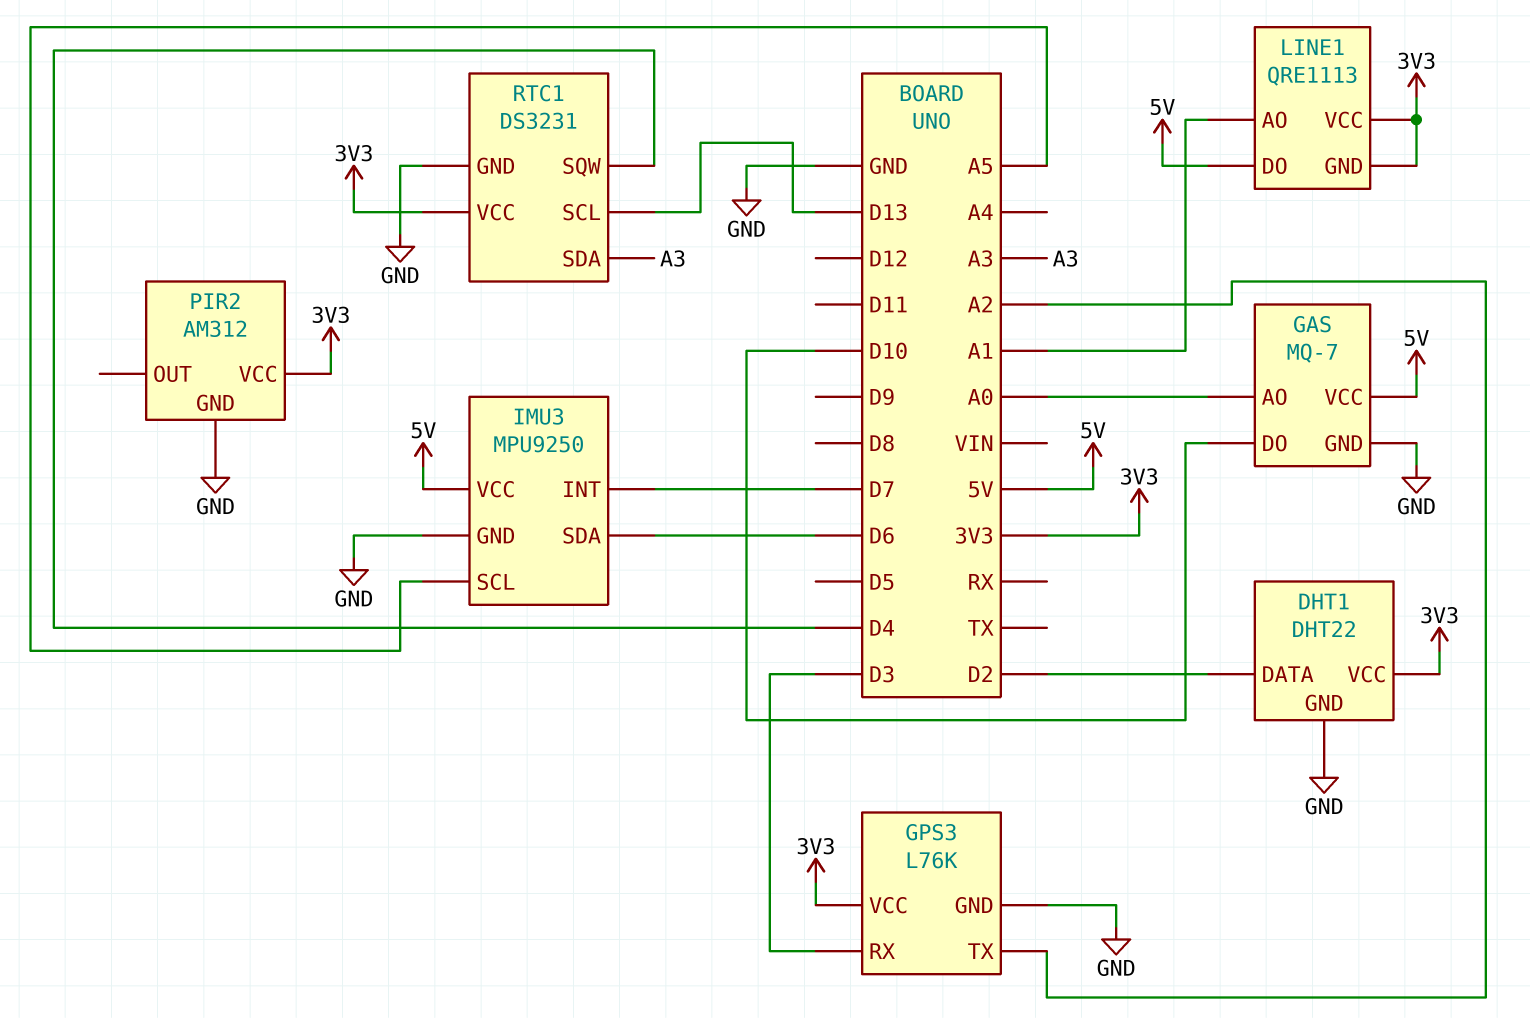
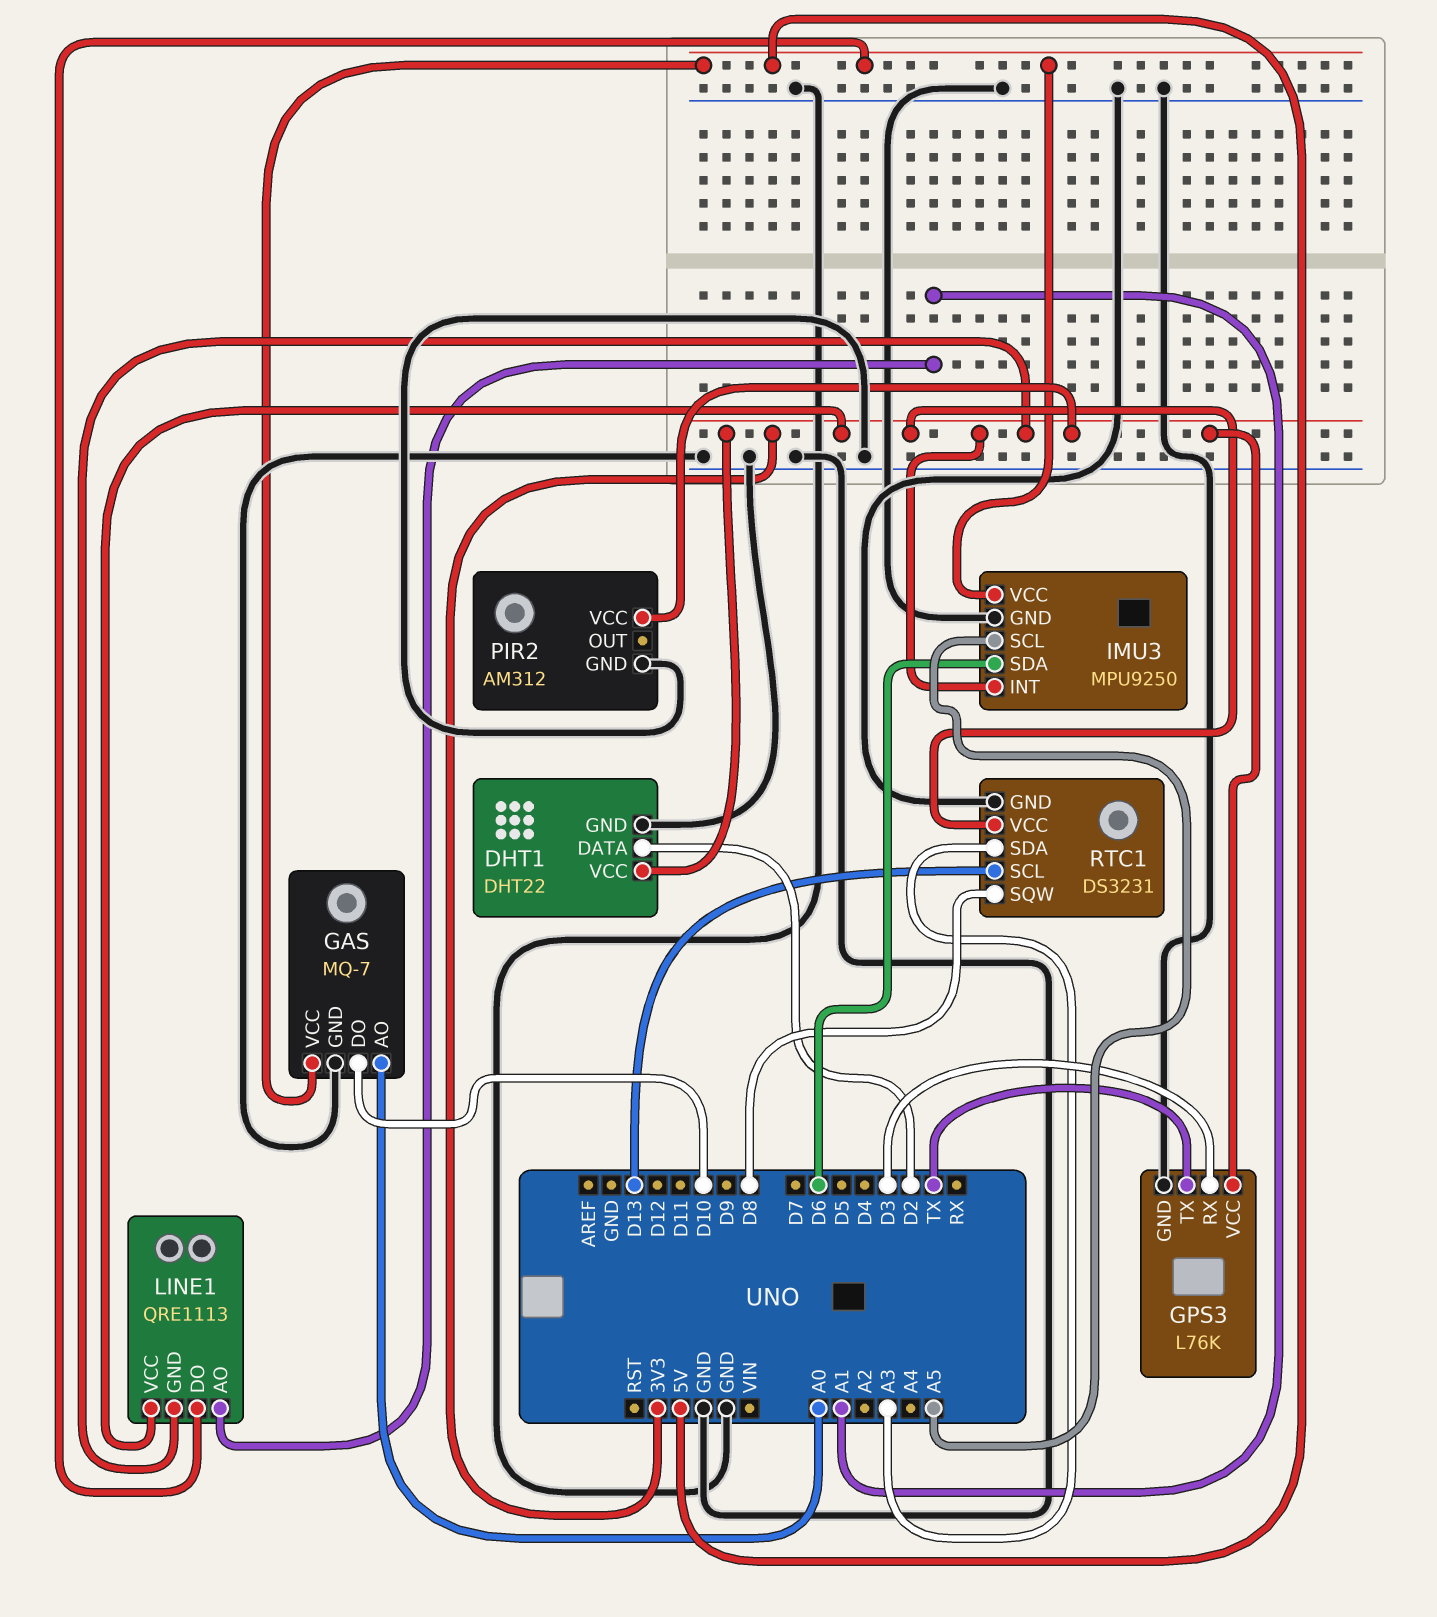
GPS3 pin TX: A2 -> TX
IMU3 pin INT: D7 -> 3V3
RTC1 pin SQW: D4 -> D8

